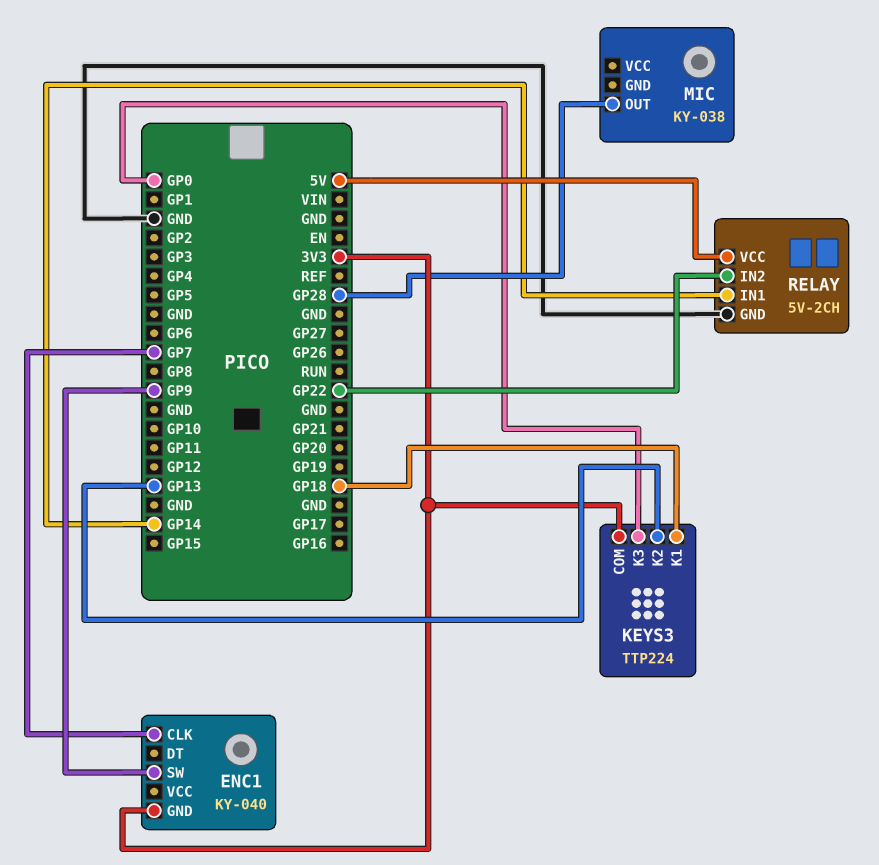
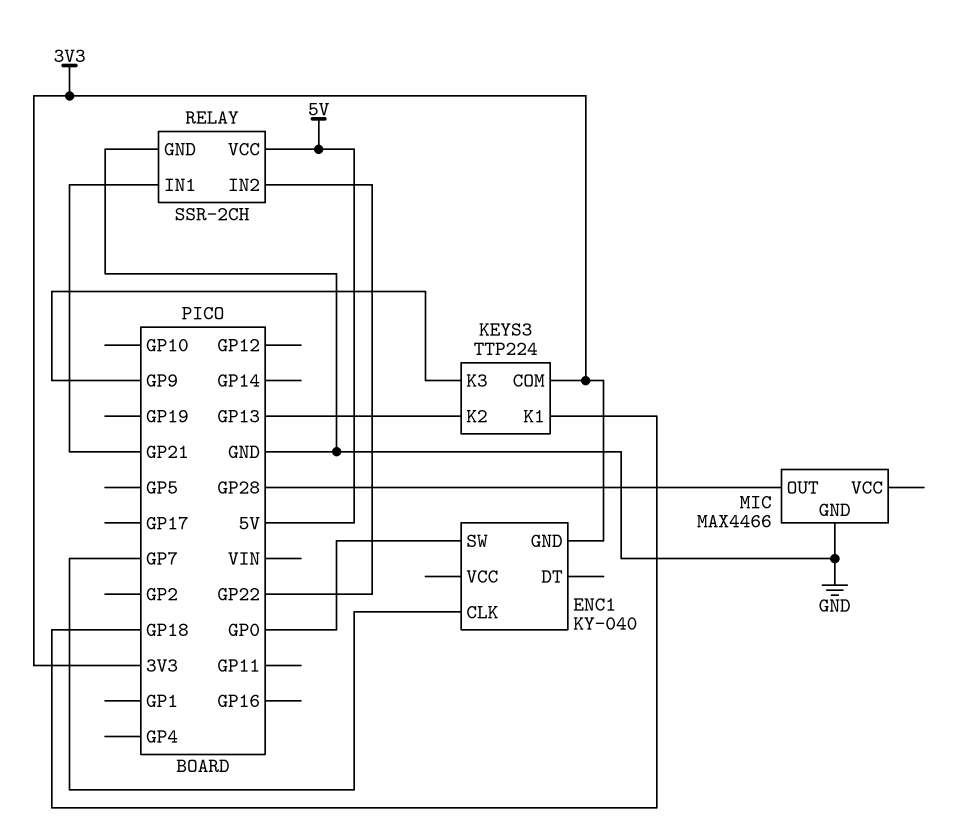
ENC1 pin SW: GP9 -> GP0
KEYS3 pin K3: GP0 -> GP9
MIC: KY-038 -> MAX4466
MIC pin GND: none -> GND
RELAY: 5V-2CH -> SSR-2CH
RELAY pin IN1: GP14 -> GP21

